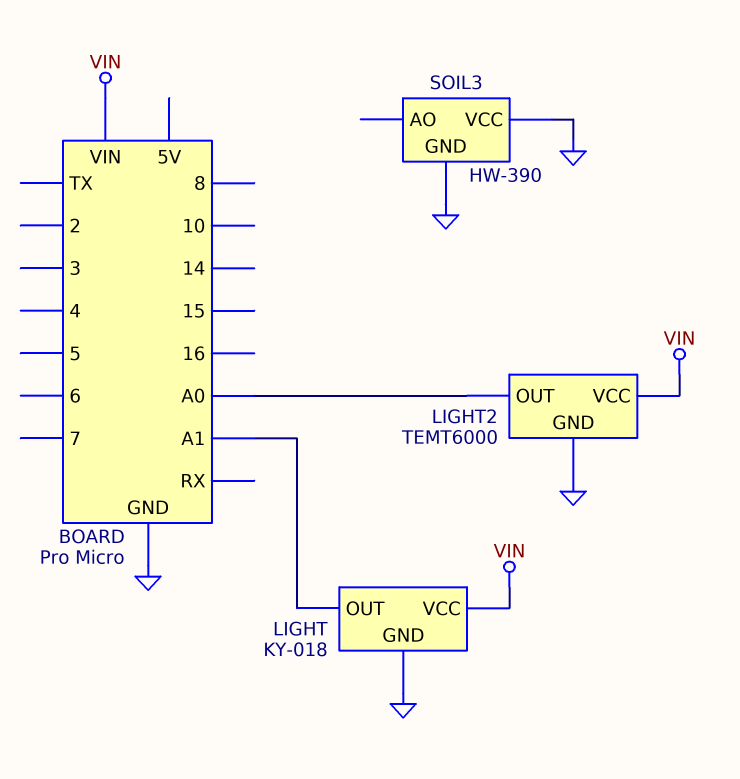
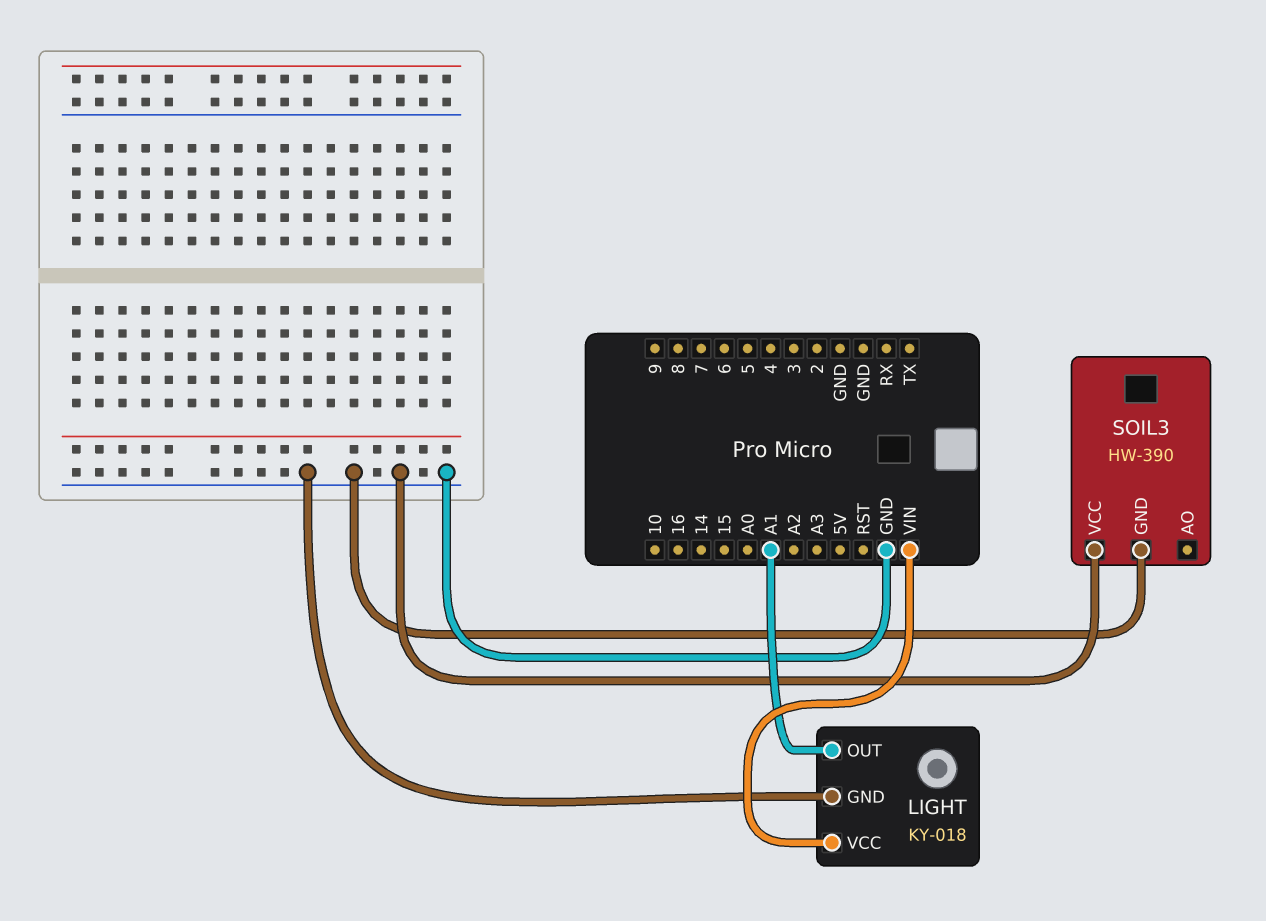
LIGHT2: TEMT6000 -> none
LIGHT2 pin GND: GND -> none
LIGHT2 pin OUT: A0 -> none
LIGHT2 pin VCC: VIN -> none

